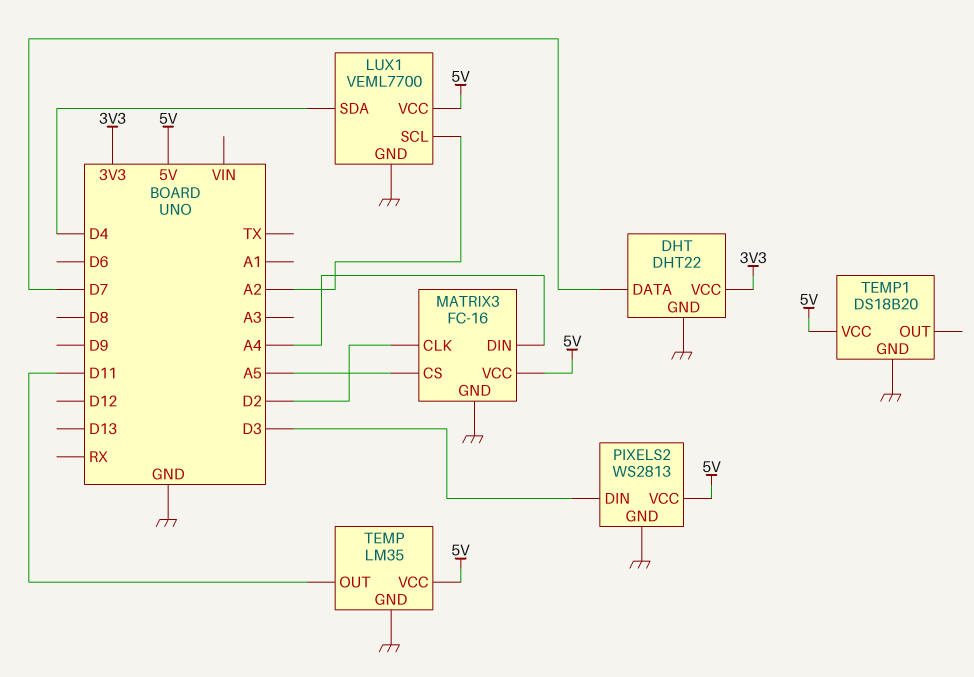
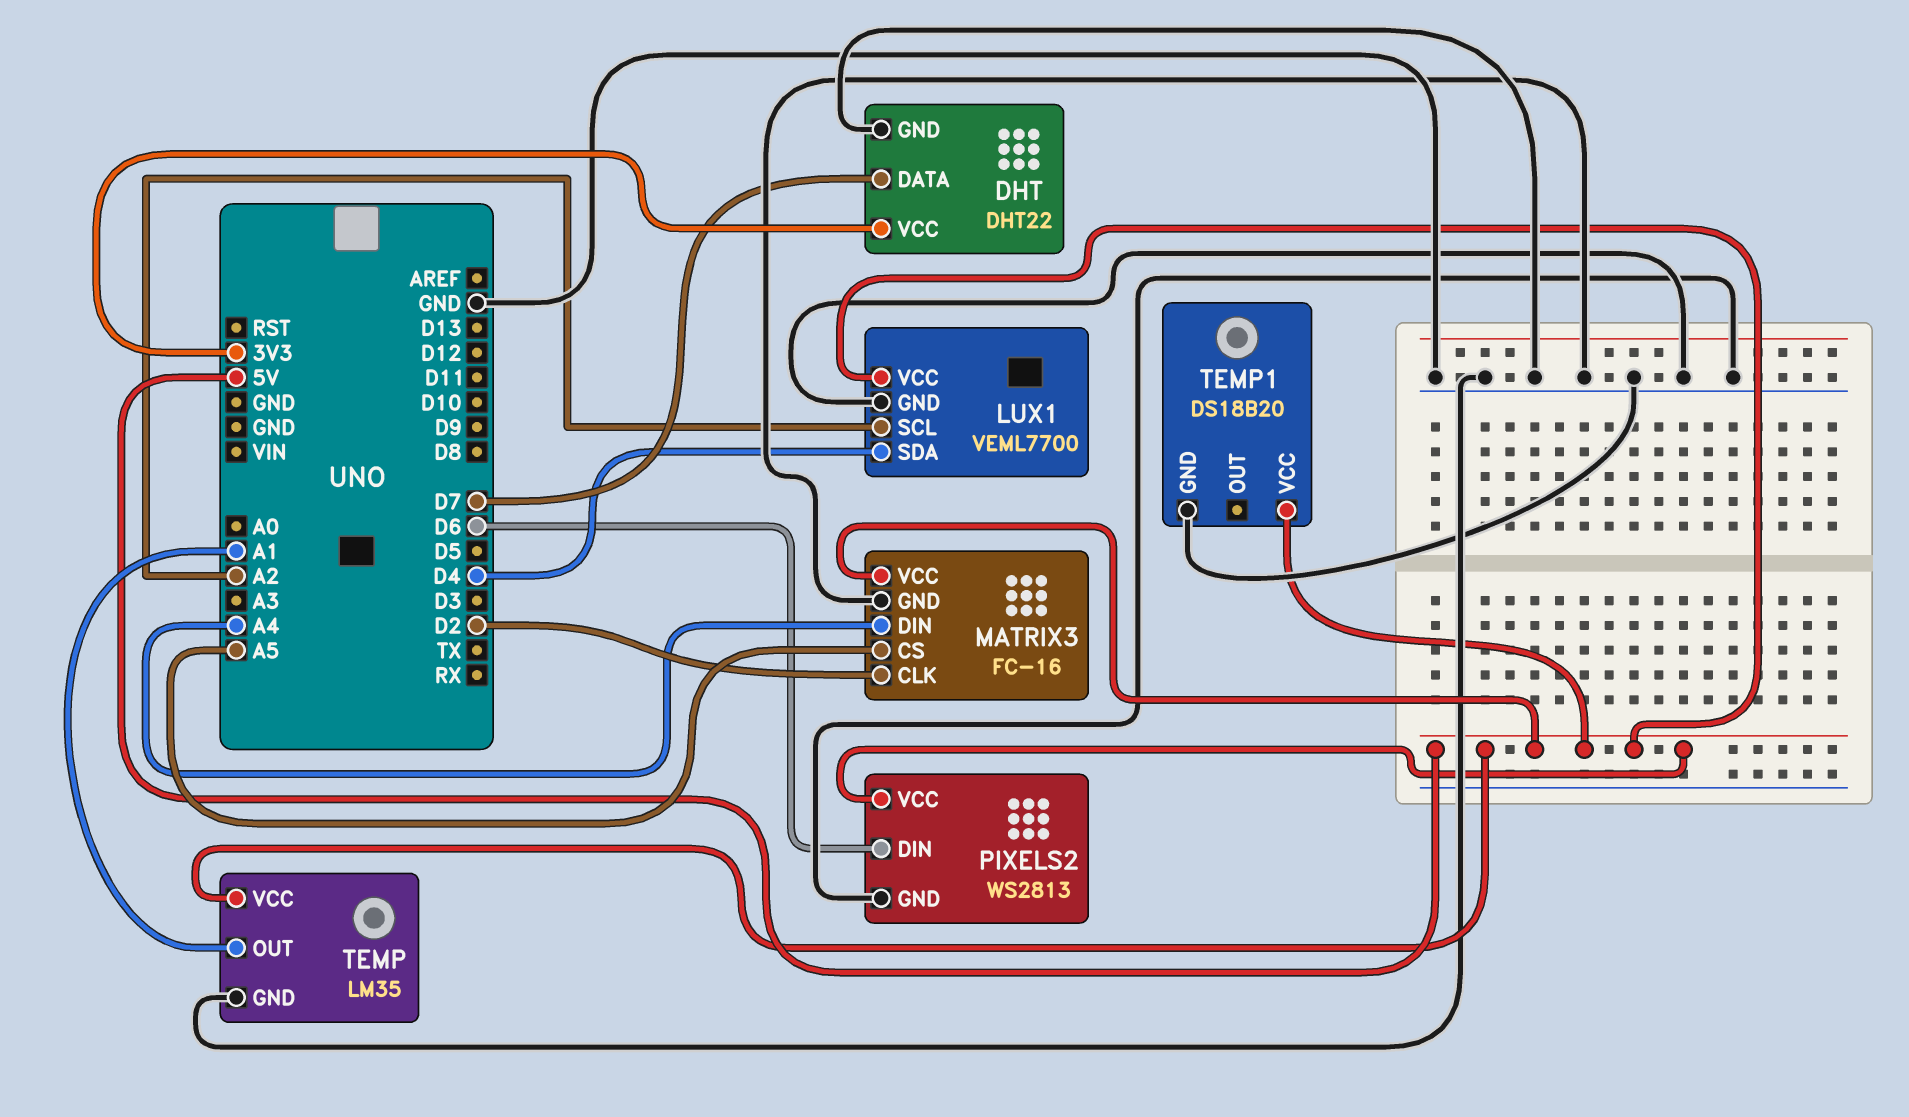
PIXELS2 pin DIN: D3 -> D6
TEMP pin OUT: D11 -> A1

